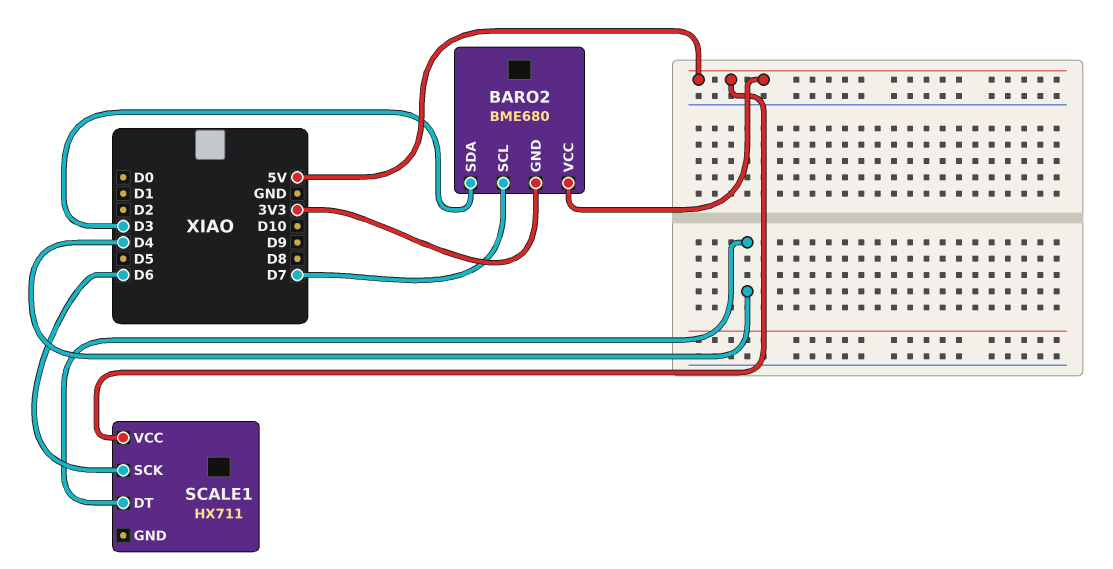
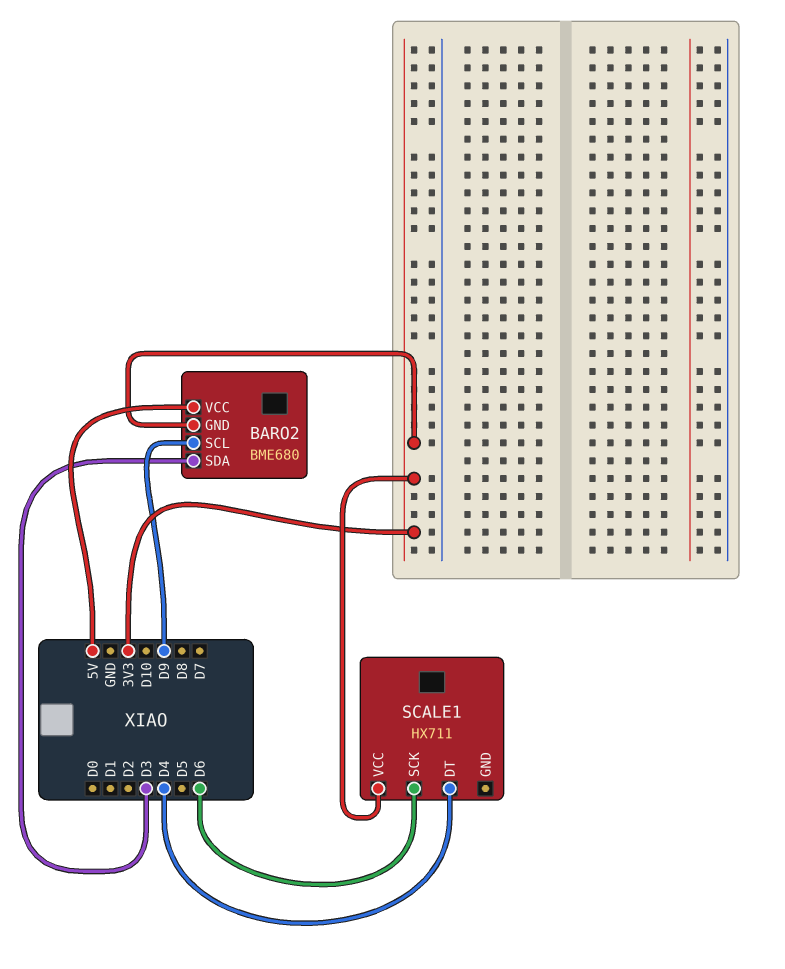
BARO2 pin SCL: D7 -> D9
SCALE1 pin VCC: 5V -> 3V3

